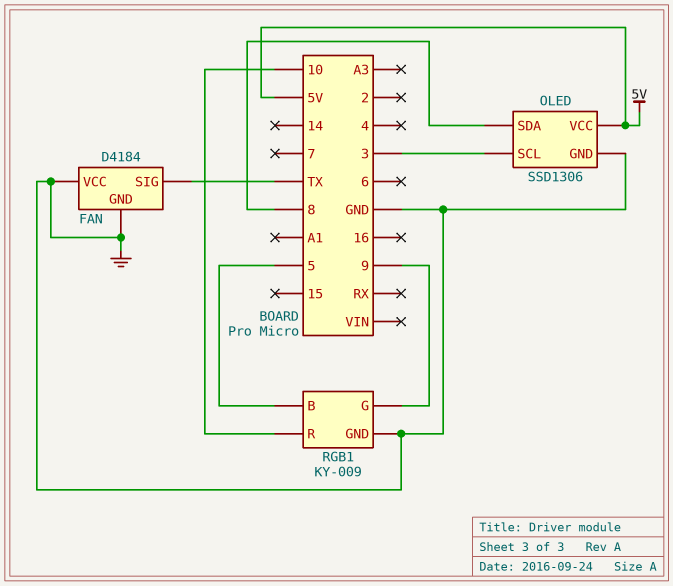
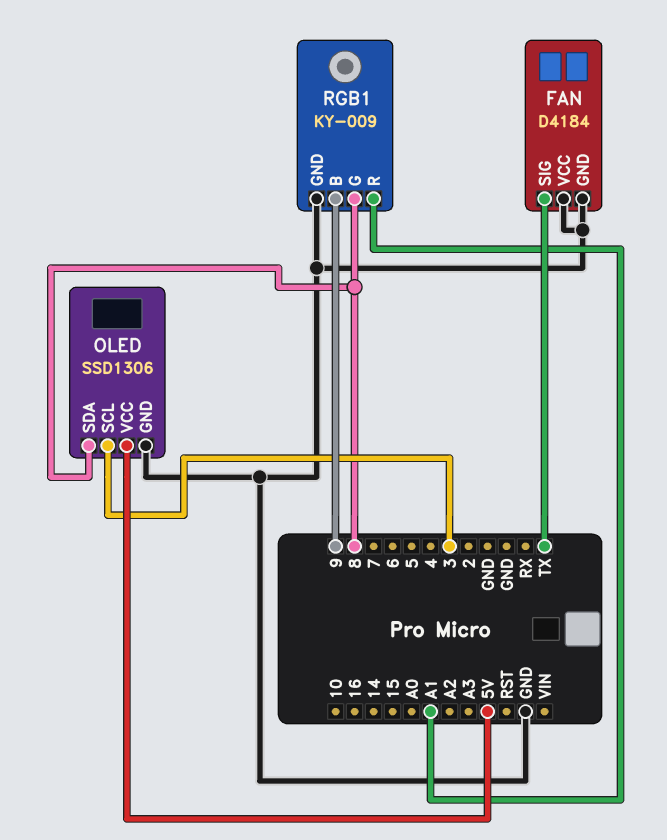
RGB1 pin B: 5 -> 9
RGB1 pin G: 9 -> 8
RGB1 pin R: 10 -> A1

